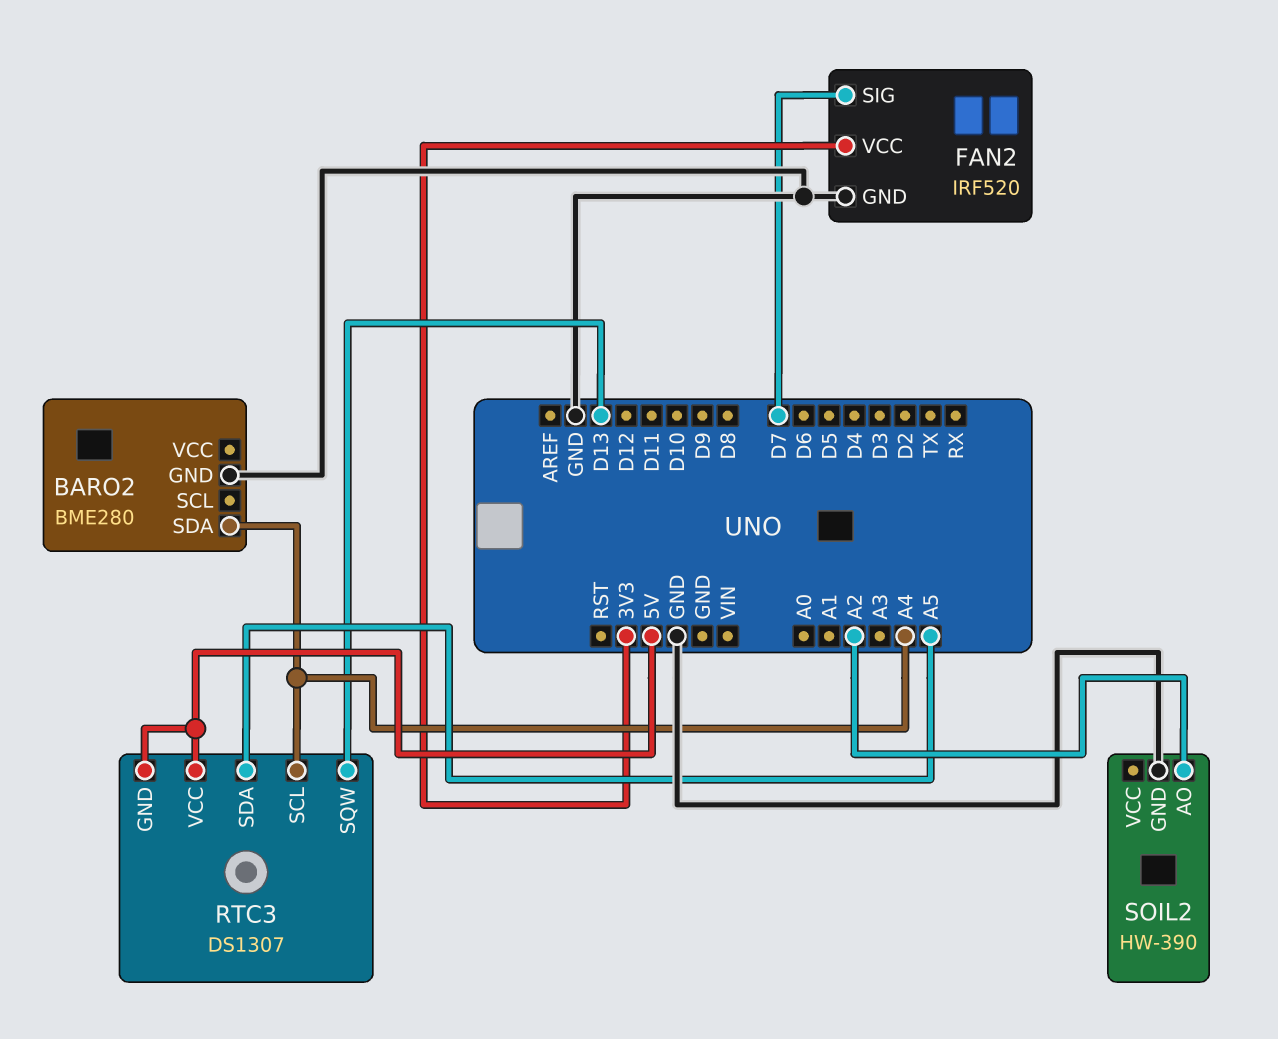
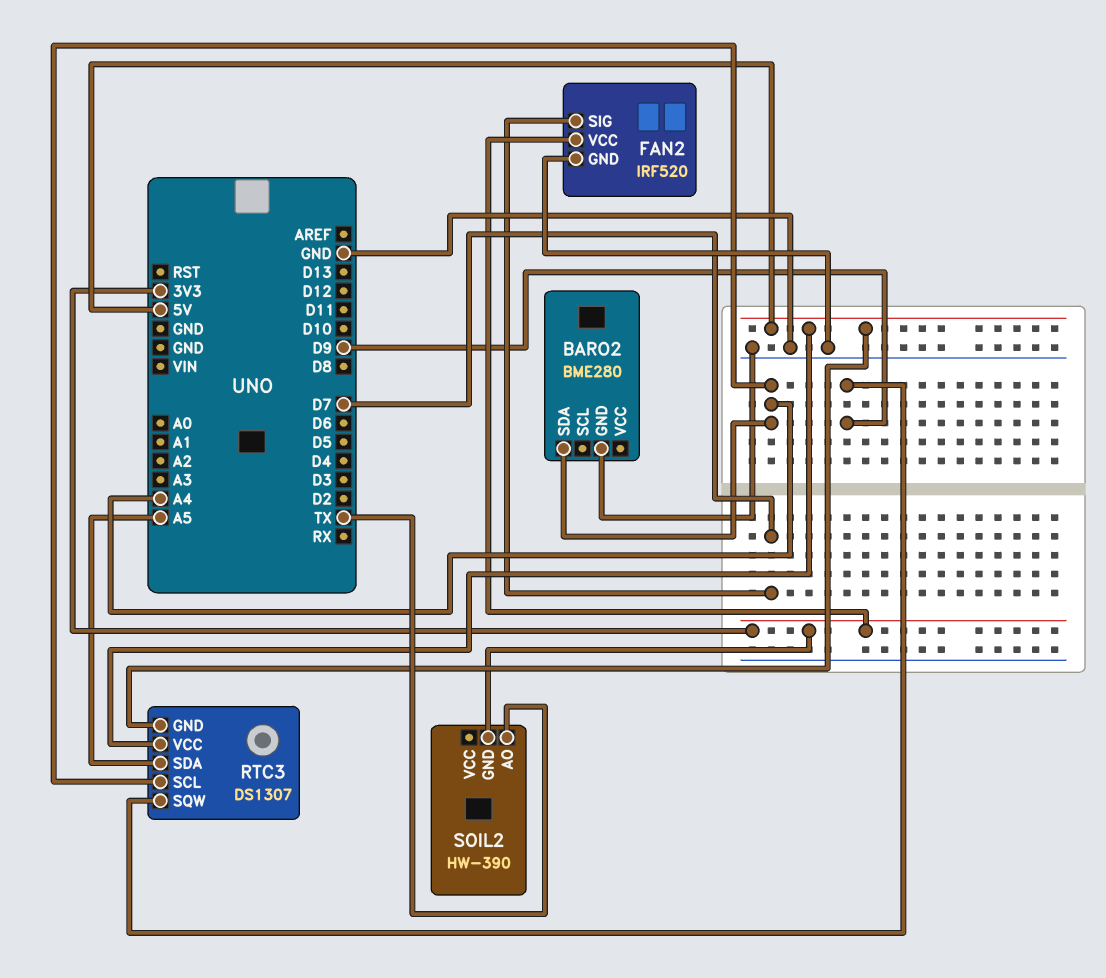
RTC3 pin SQW: D13 -> D9
SOIL2 pin AO: A2 -> TX
SOIL2 pin GND: GND -> 3V3

